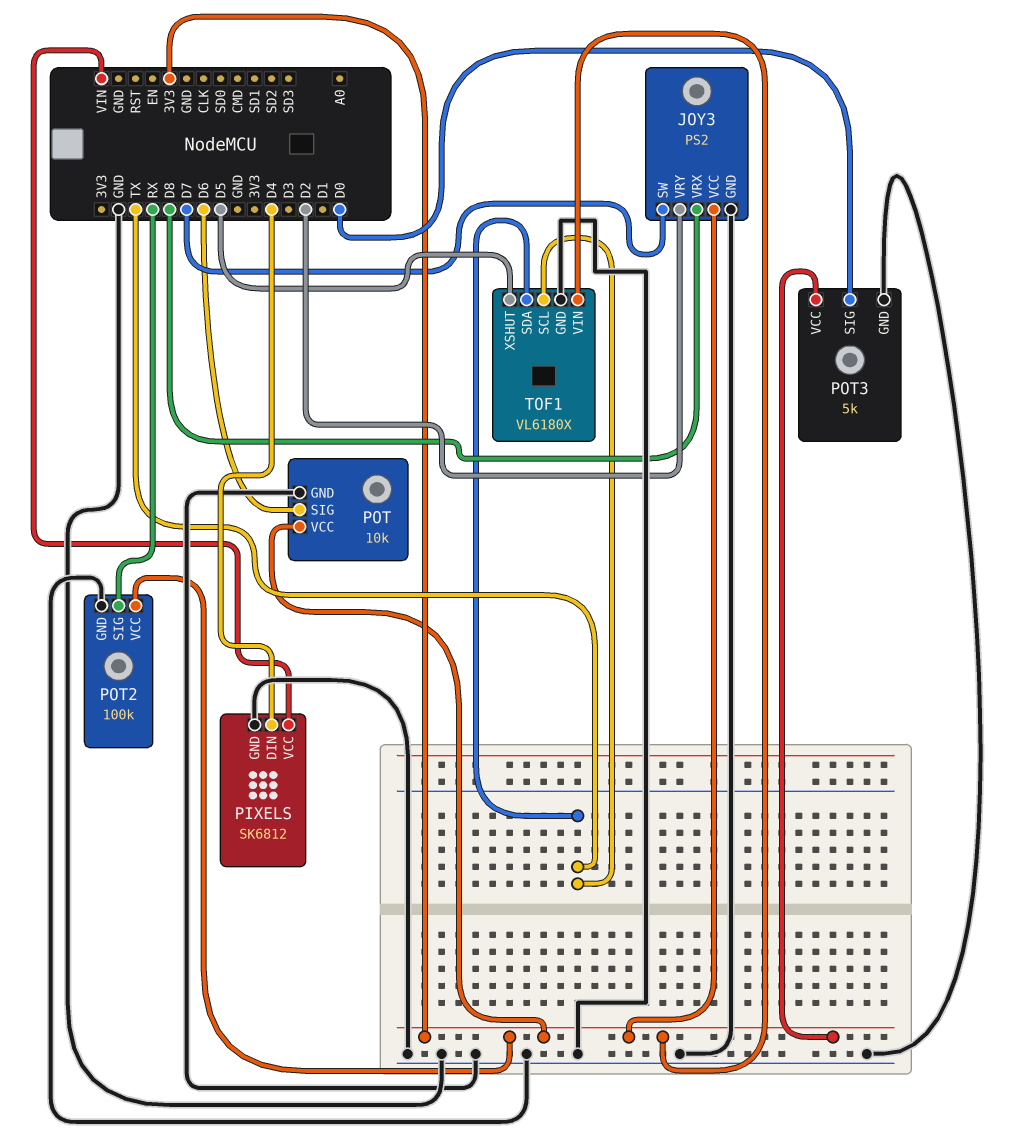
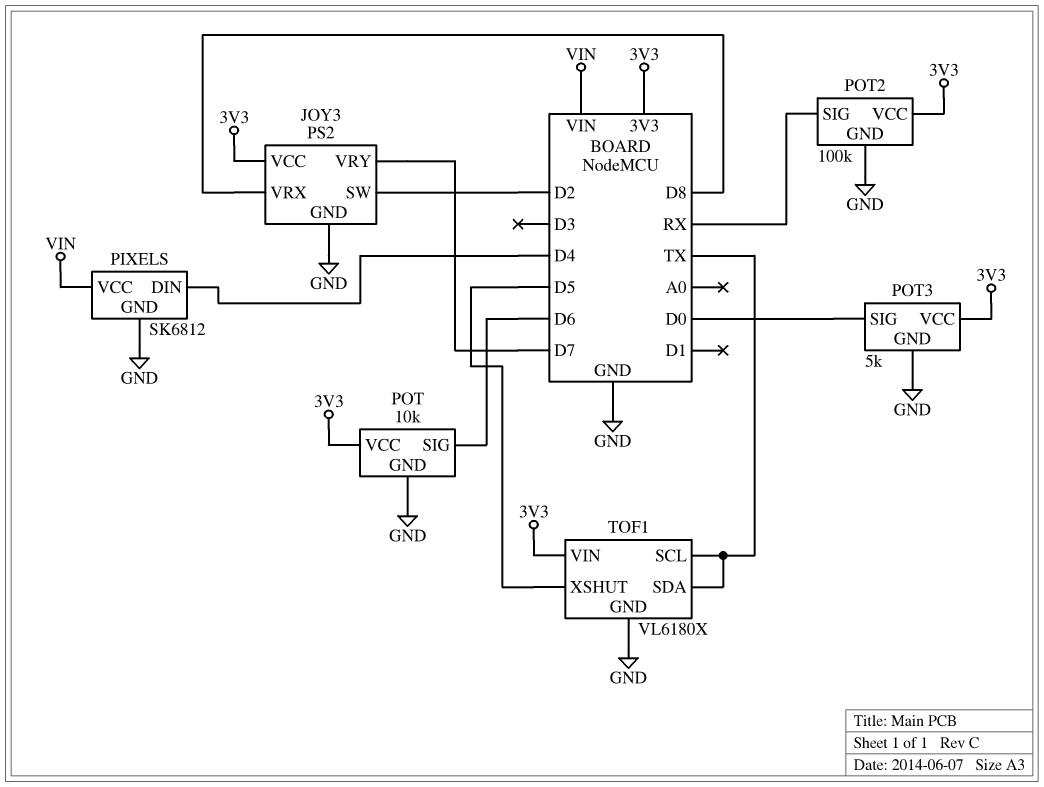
JOY3 pin SW: D7 -> D2
JOY3 pin VRY: D2 -> D7

